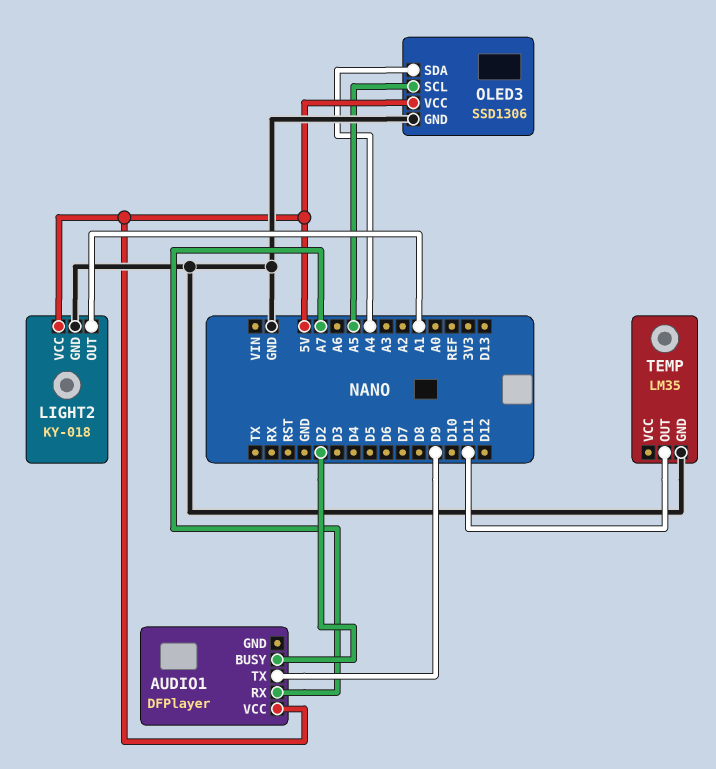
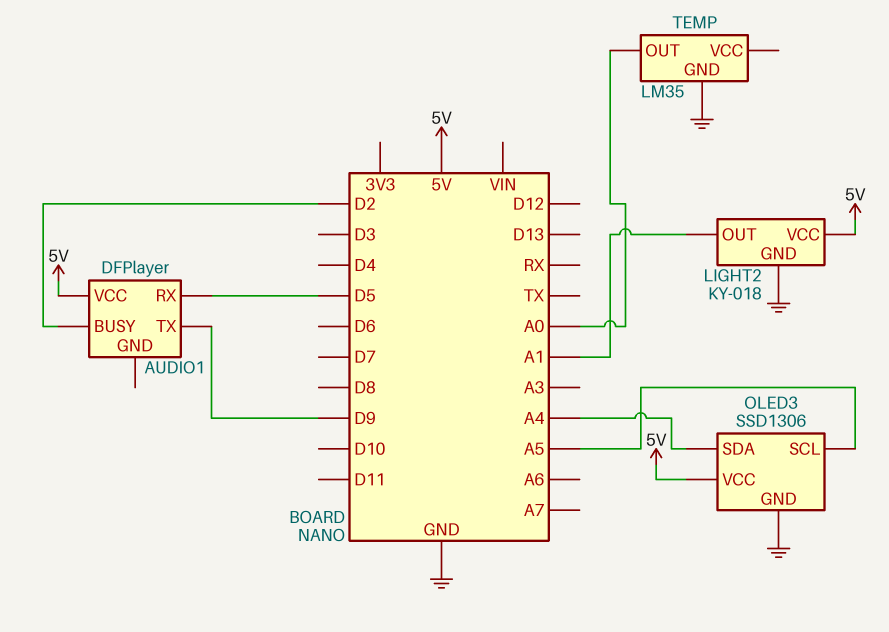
AUDIO1 pin RX: A7 -> D5
TEMP pin OUT: D11 -> A0

